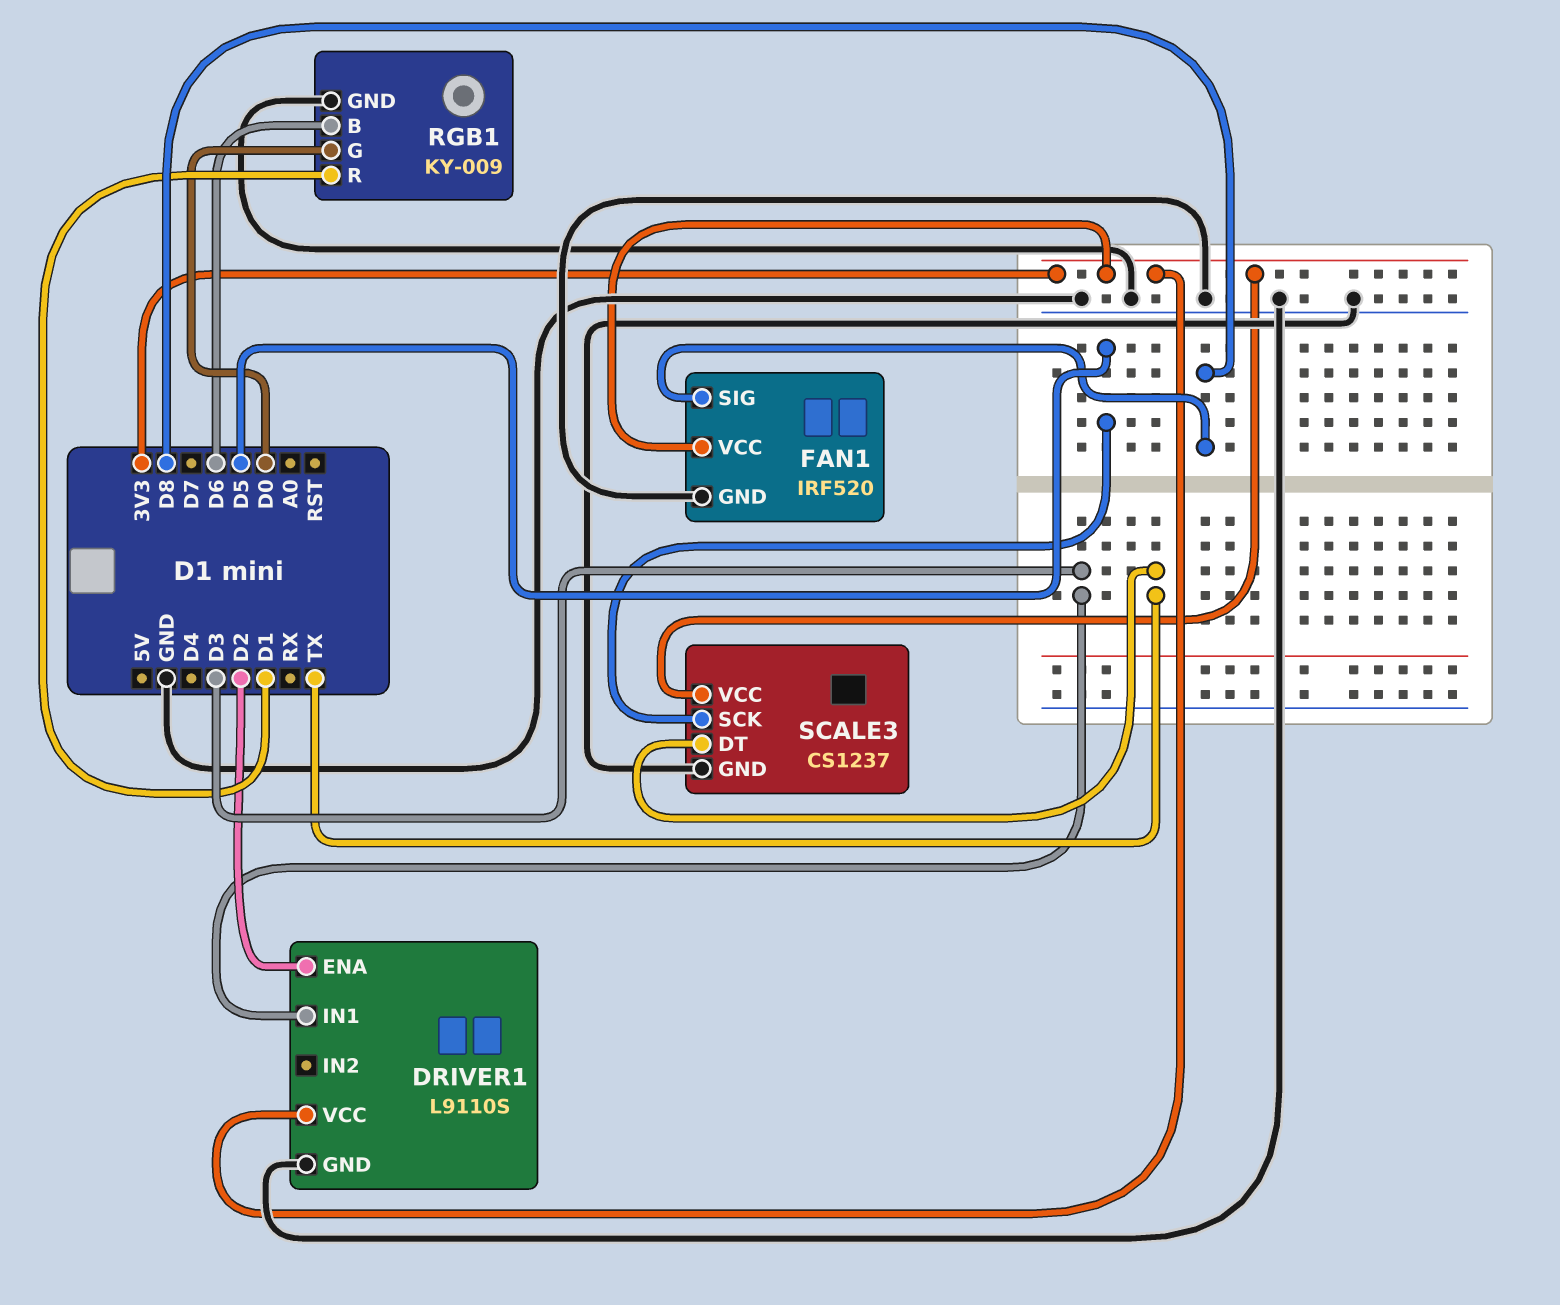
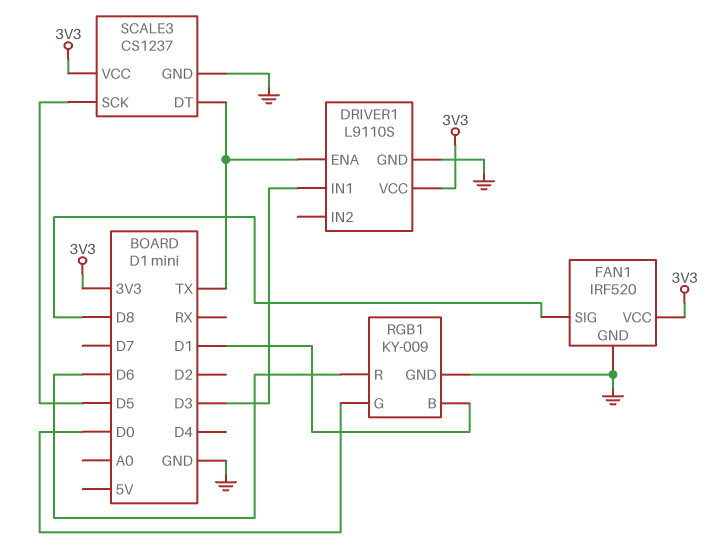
DRIVER1 pin ENA: D2 -> TX
RGB1 pin B: D6 -> D1
RGB1 pin R: D1 -> D6

